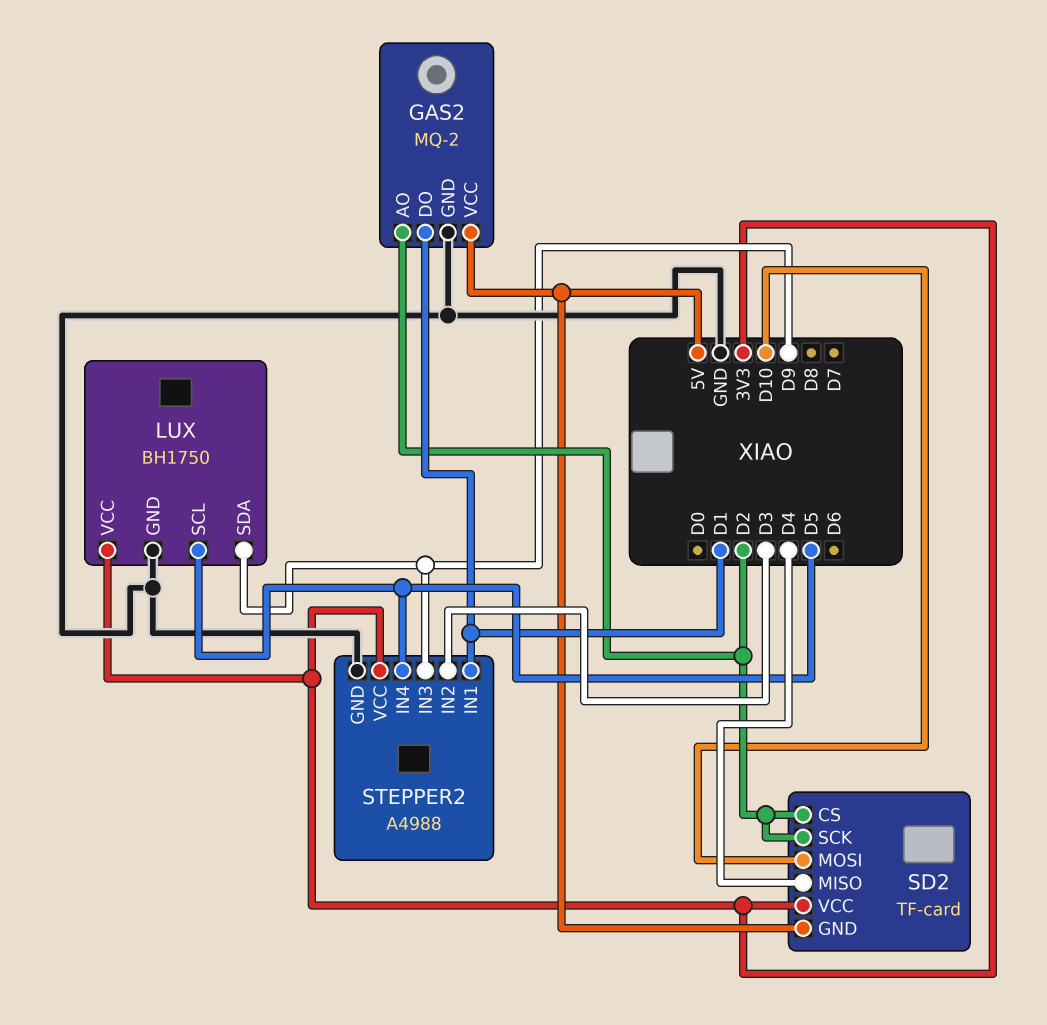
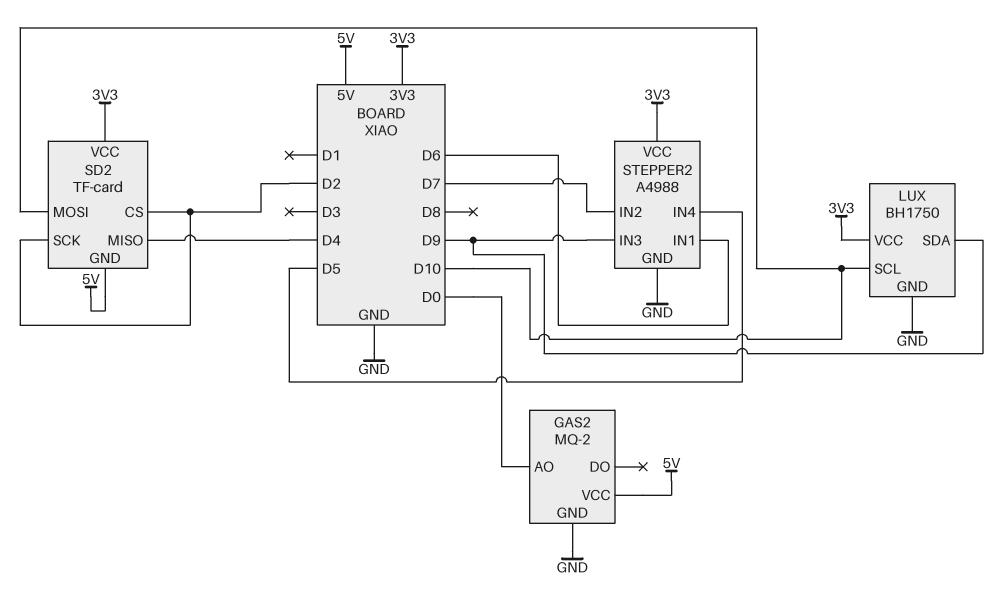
GAS2 pin AO: D2 -> D0
GAS2 pin DO: D1 -> none
LUX pin SCL: D5 -> D10
STEPPER2 pin IN1: D1 -> D6
STEPPER2 pin IN2: D3 -> D7

